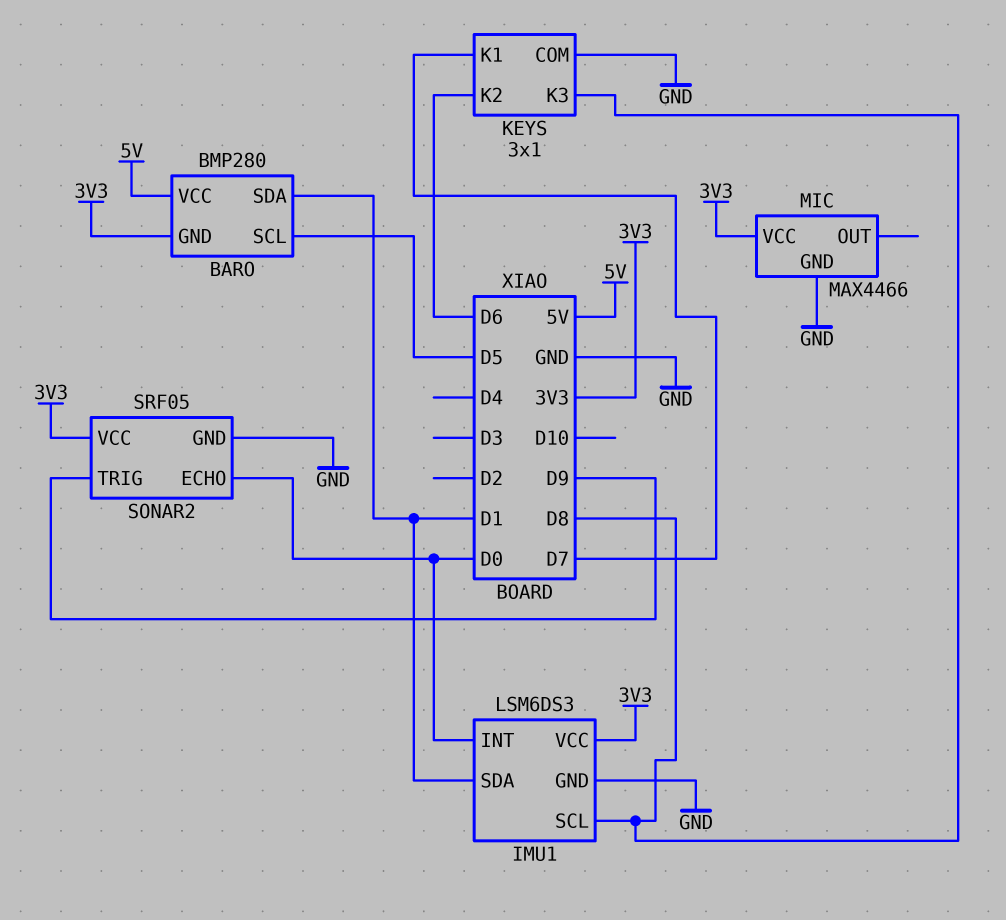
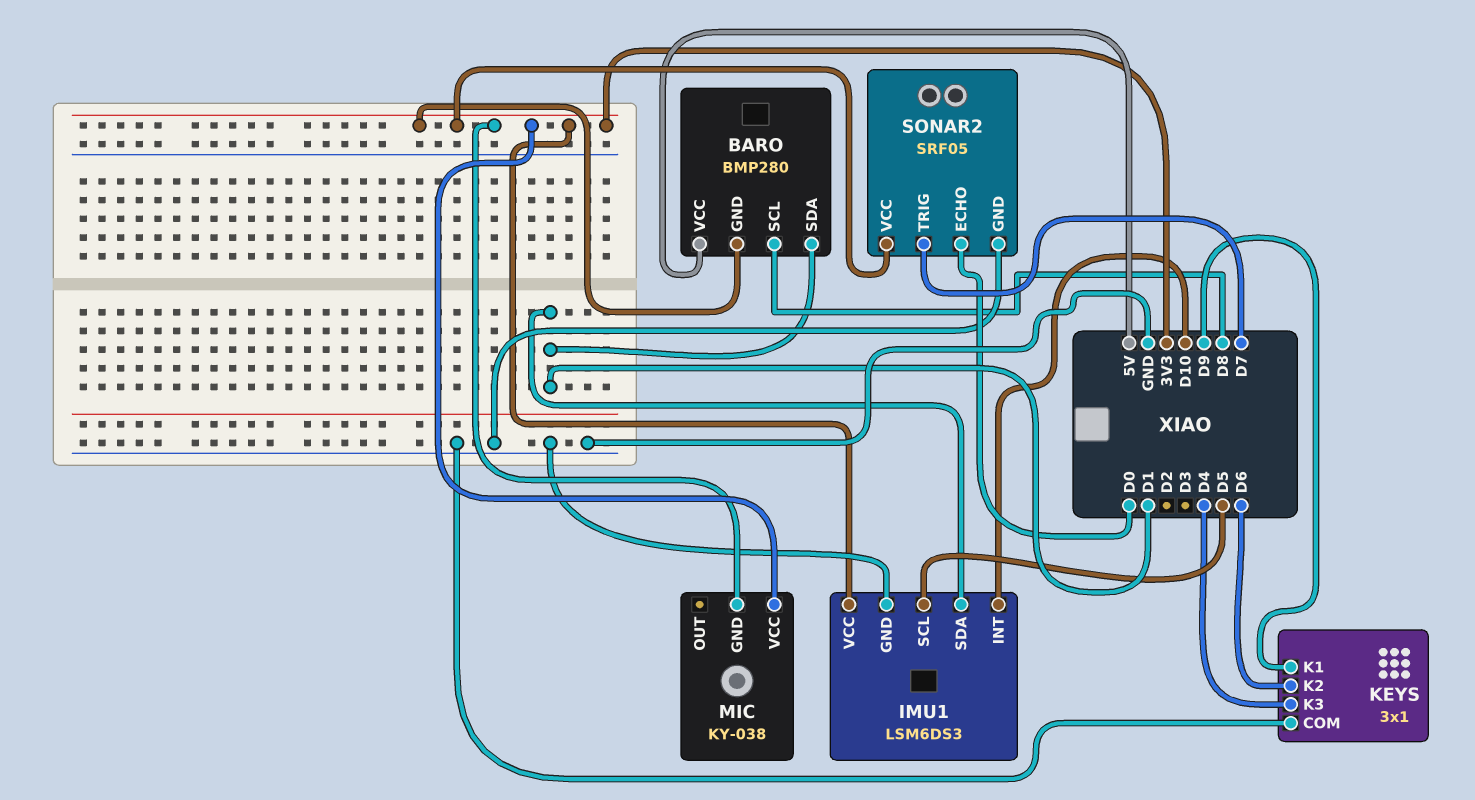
BARO pin SCL: D5 -> D8
IMU1 pin INT: D0 -> D10
IMU1 pin SCL: D8 -> D5
KEYS pin K1: D7 -> D9
KEYS pin K3: D8 -> D4
MIC: MAX4466 -> KY-038
MIC pin GND: GND -> 3V3
SONAR2 pin TRIG: D9 -> D7

